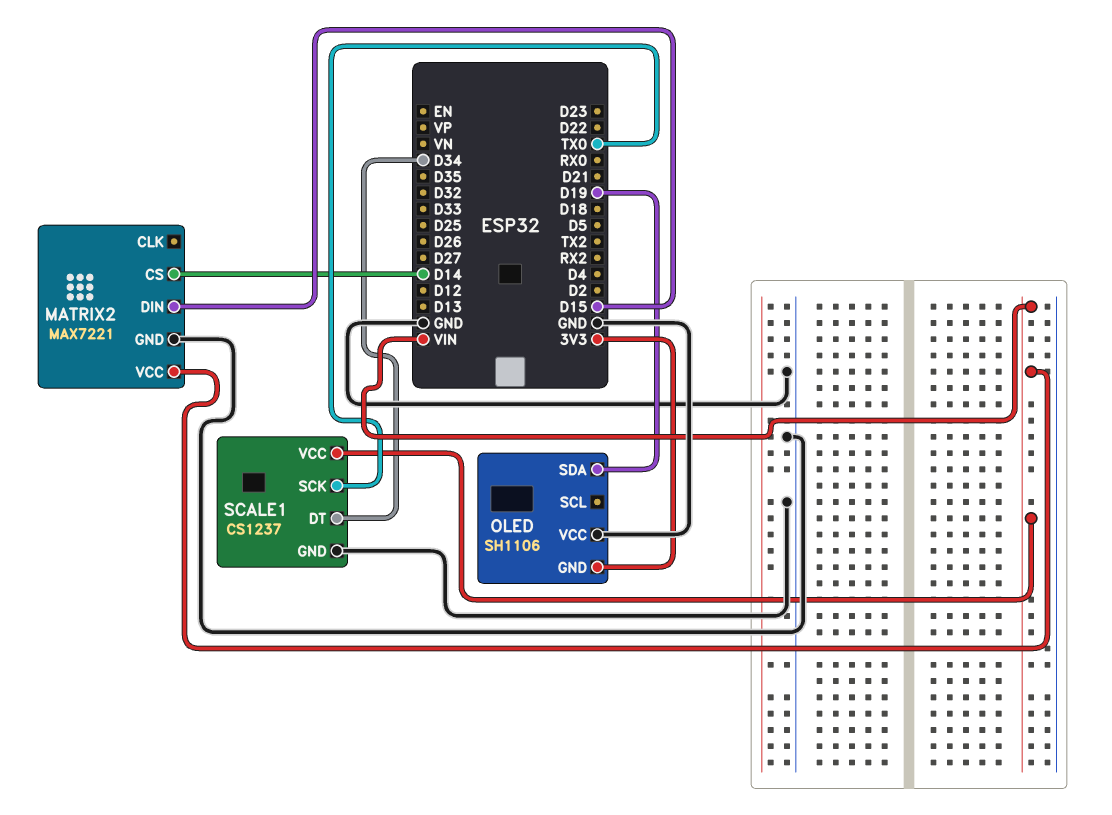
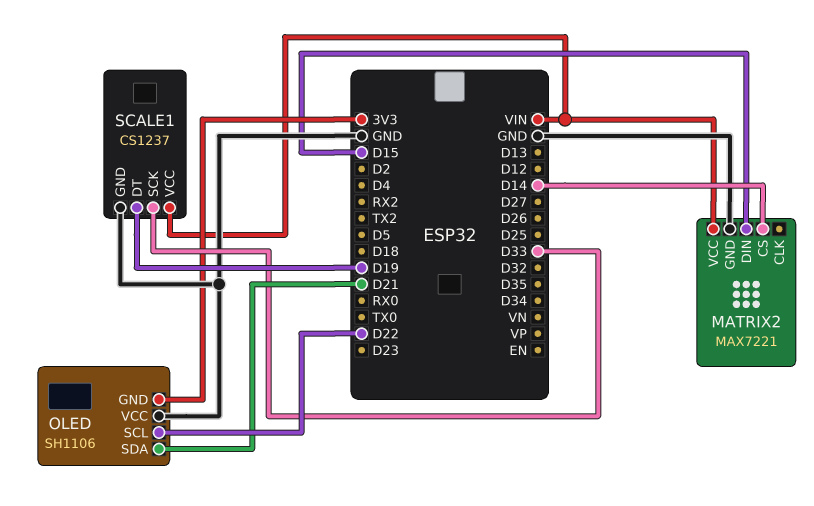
OLED pin SCL: none -> D22
OLED pin SDA: D19 -> D21
SCALE1 pin DT: D34 -> D19
SCALE1 pin SCK: TX0 -> D33

